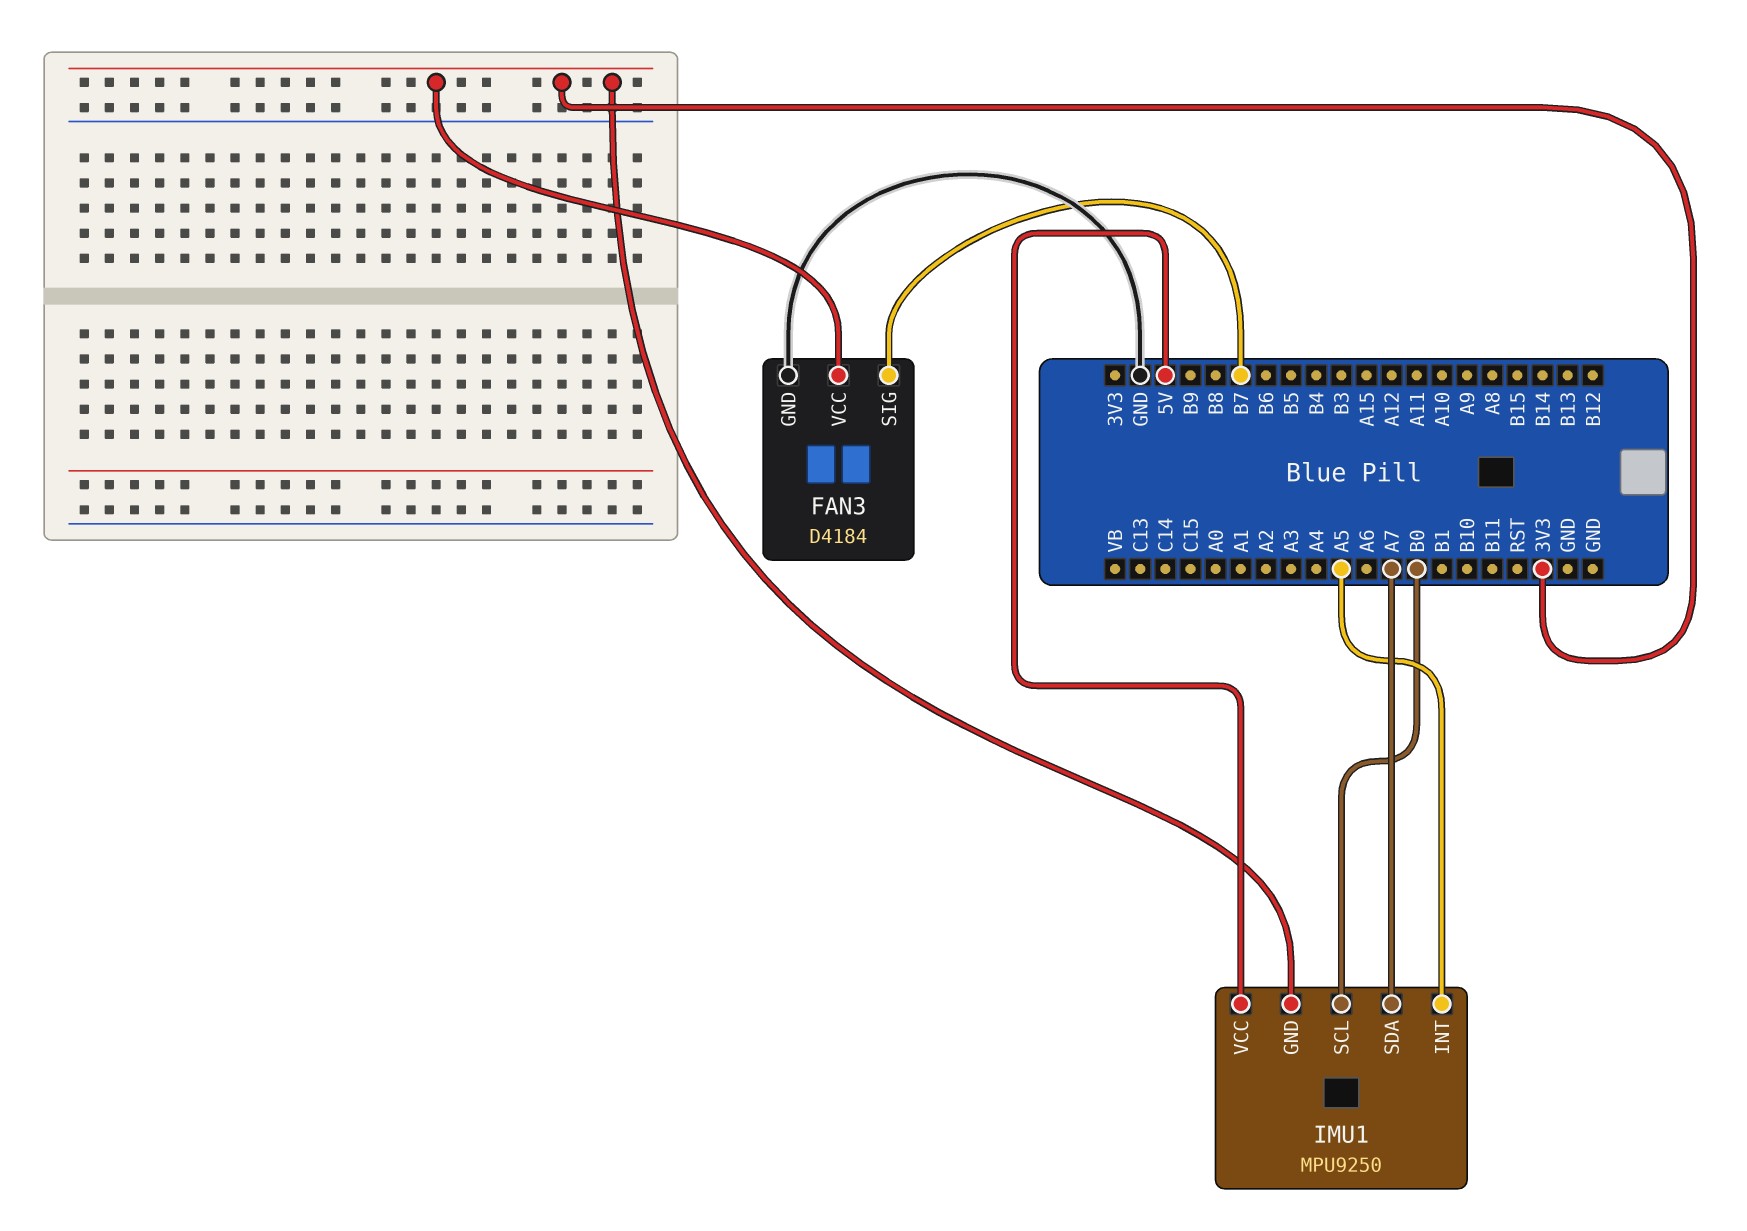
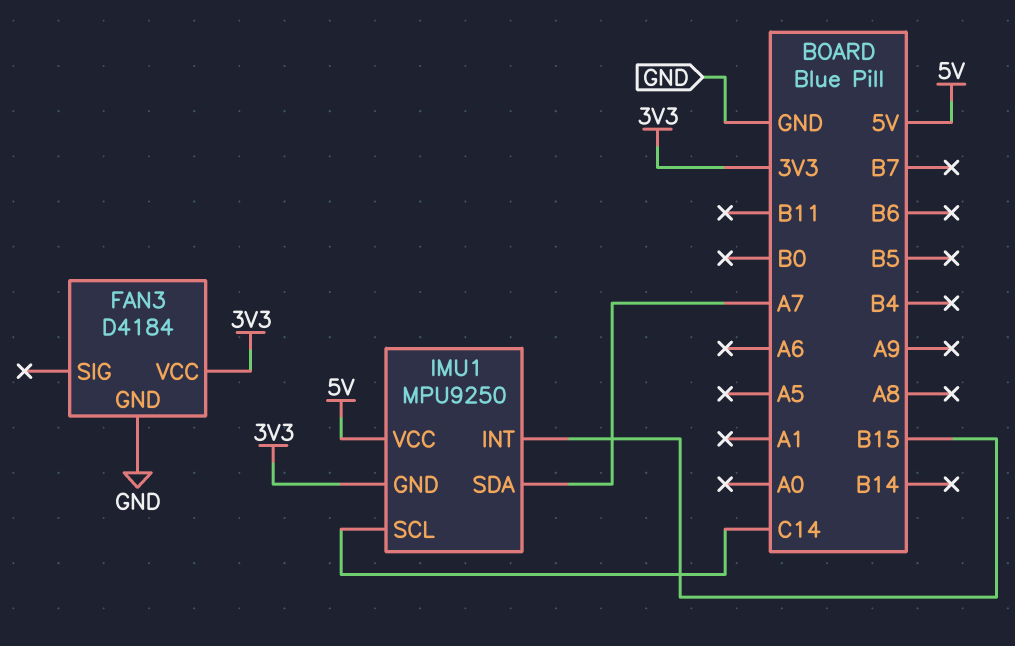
FAN3 pin SIG: B7 -> none
IMU1 pin INT: A5 -> B15
IMU1 pin SCL: B0 -> C14

